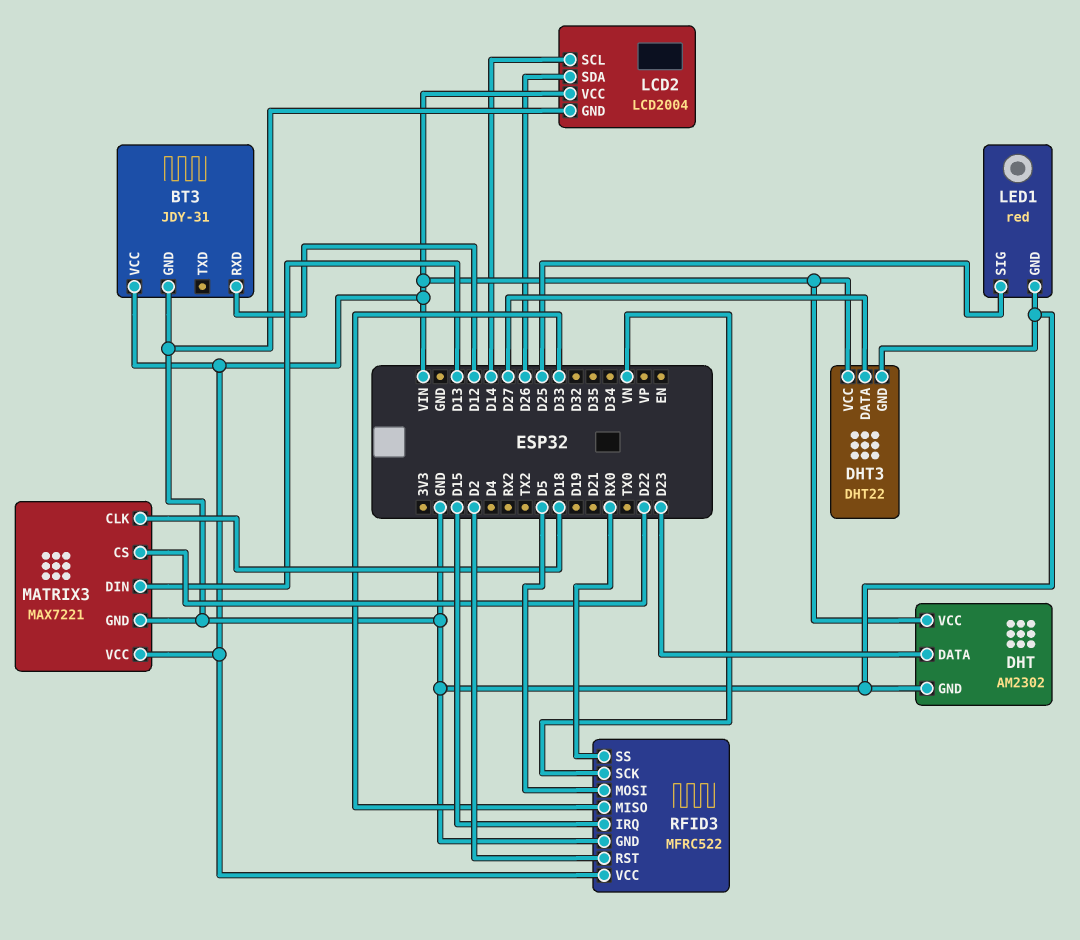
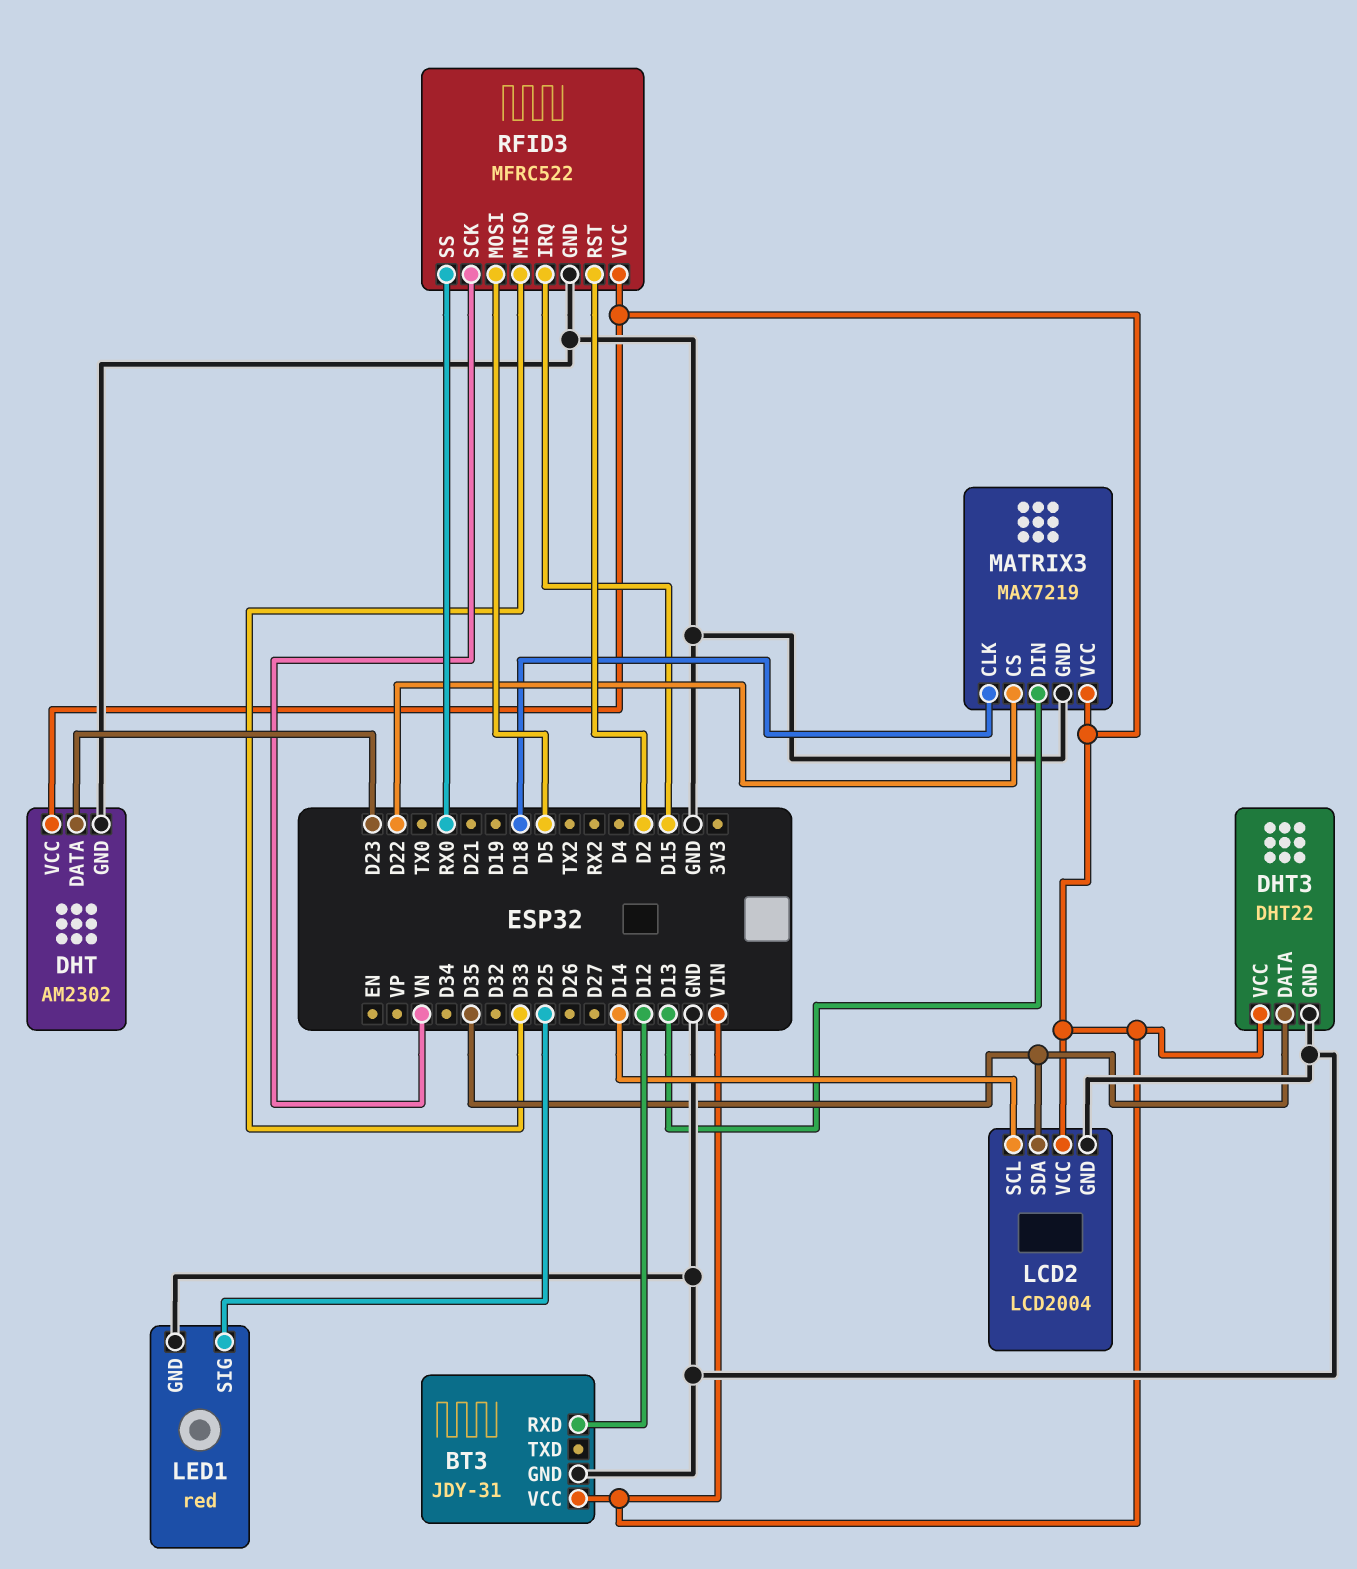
DHT3 pin DATA: D27 -> D35
LCD2 pin SDA: D26 -> D35
MATRIX3: MAX7221 -> MAX7219

